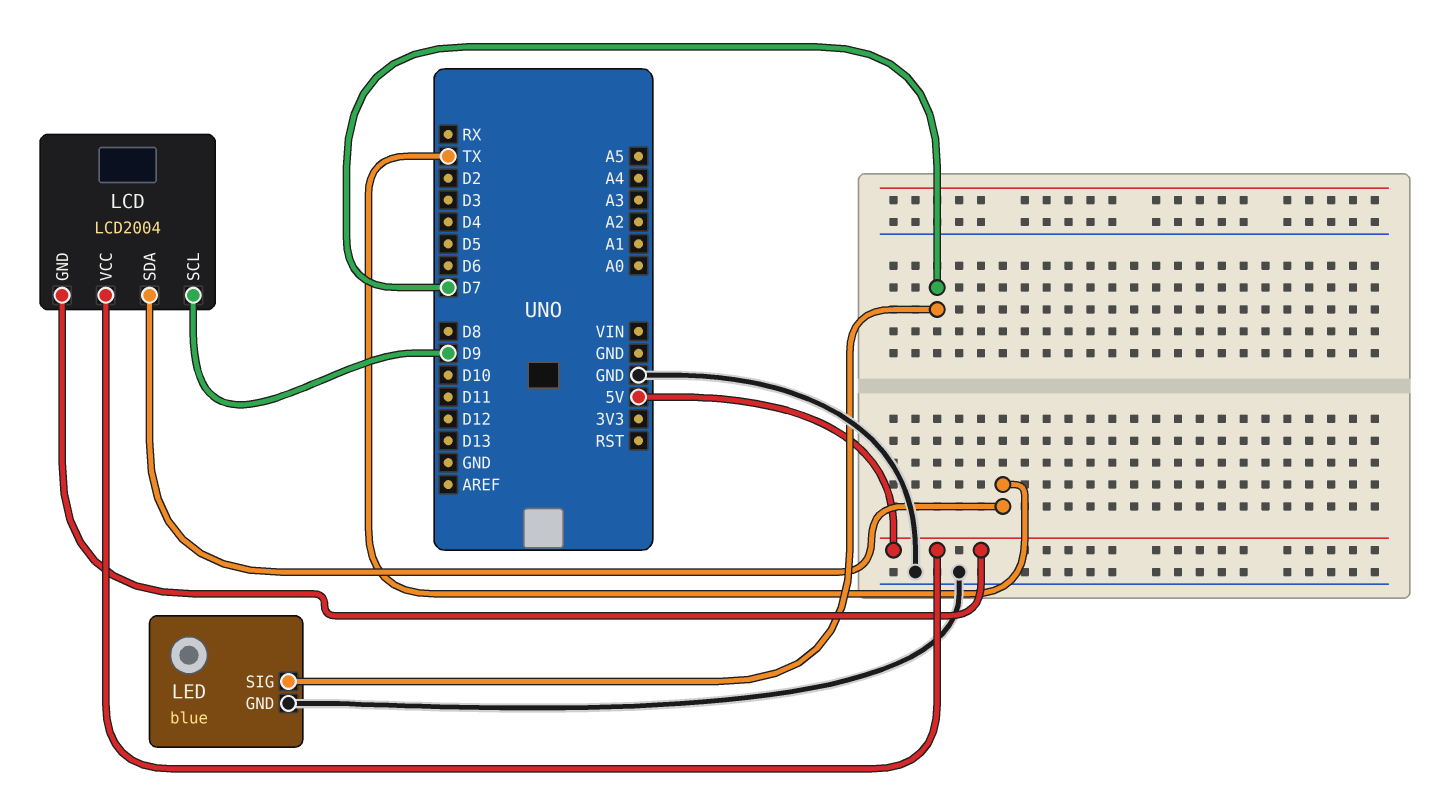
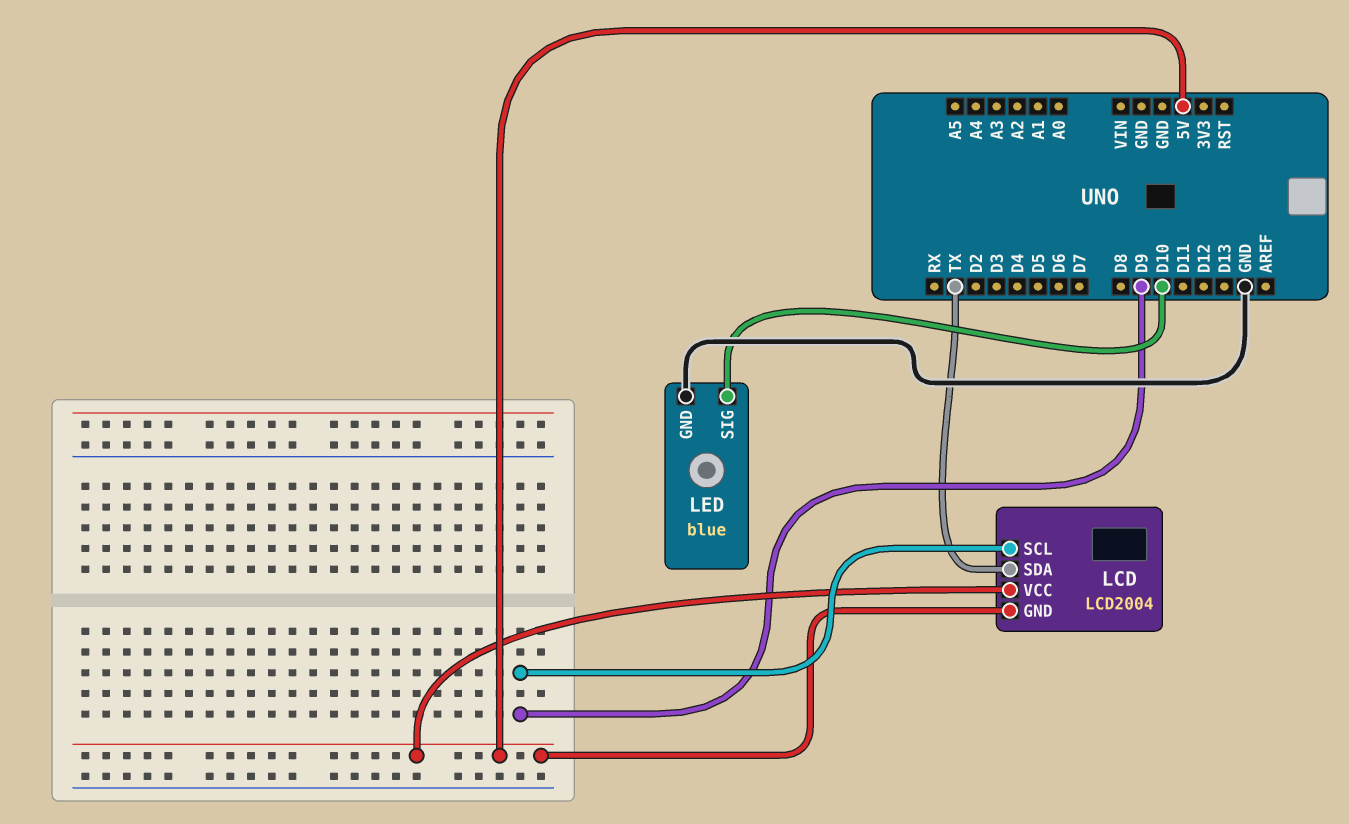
LED pin SIG: D7 -> D10

